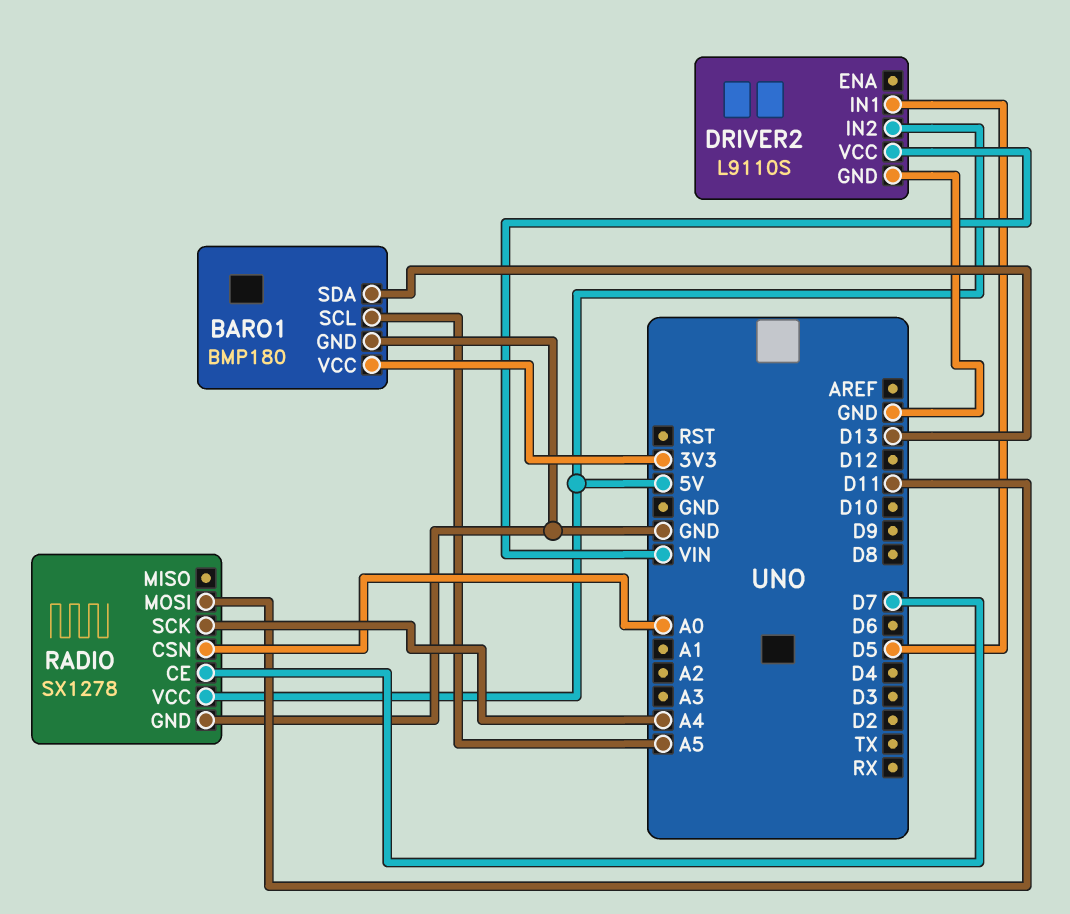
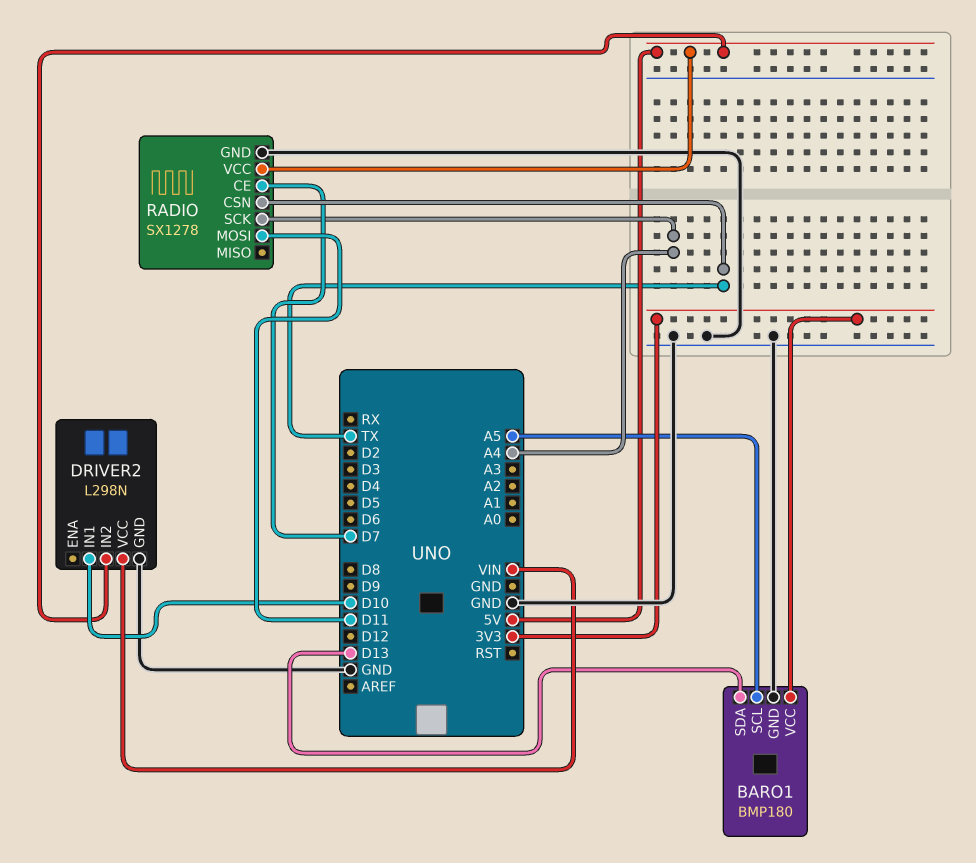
DRIVER2: L9110S -> L298N
DRIVER2 pin IN1: D5 -> D10
RADIO pin CSN: A0 -> TX

